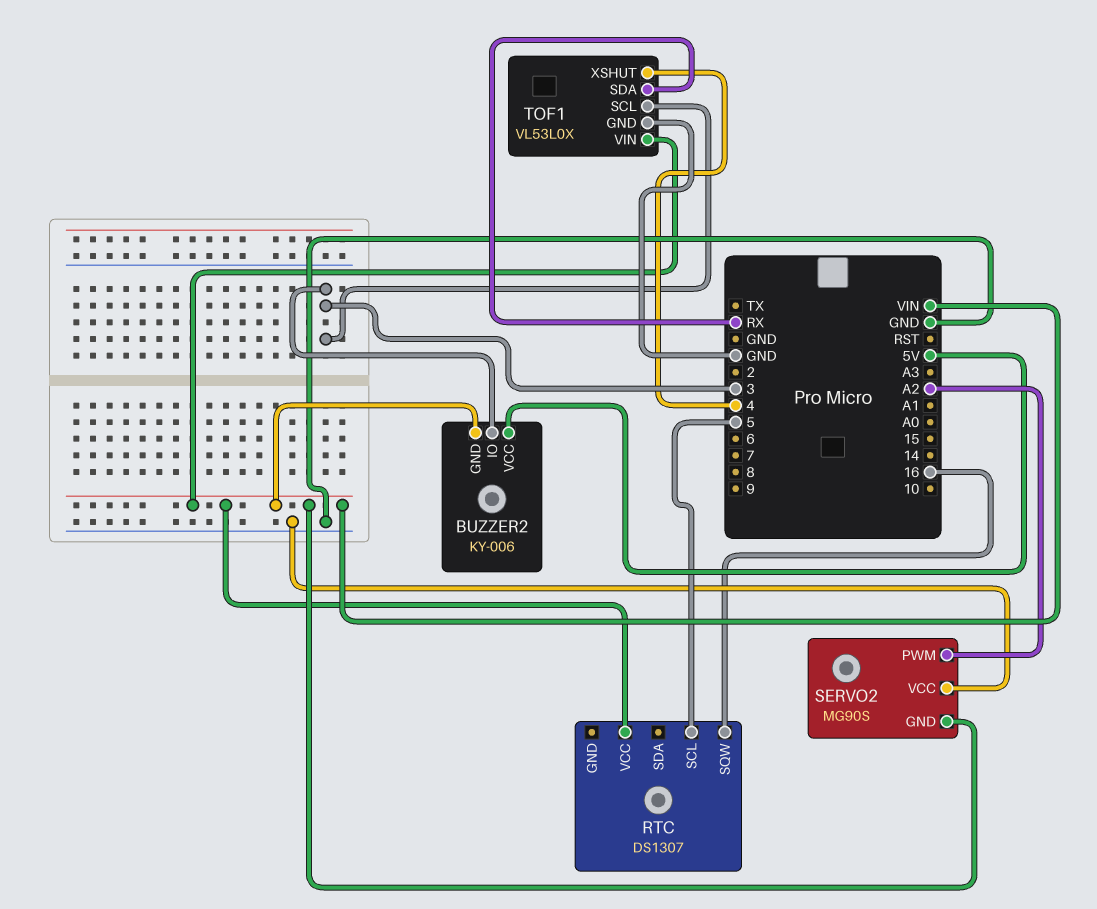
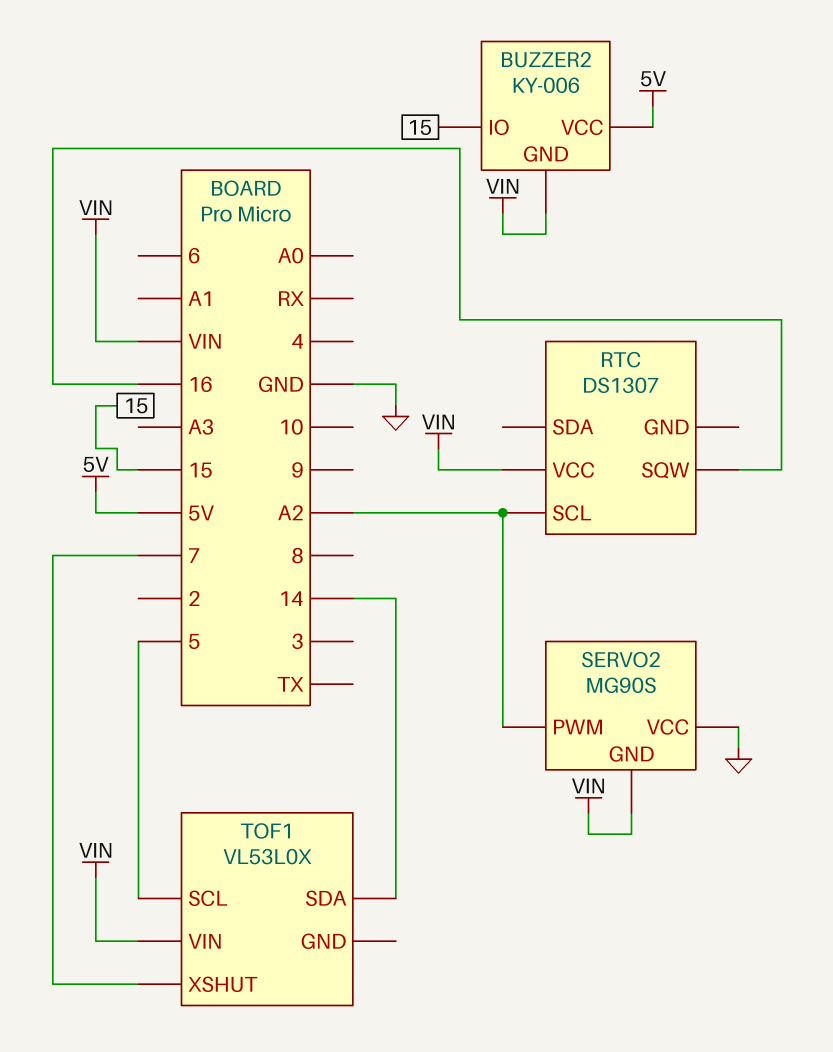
BUZZER2 pin IO: 3 -> 15
RTC pin SCL: 5 -> A2
TOF1 pin GND: GND -> none
TOF1 pin SCL: 3 -> 5
TOF1 pin SDA: RX -> 14
TOF1 pin XSHUT: 4 -> 7

